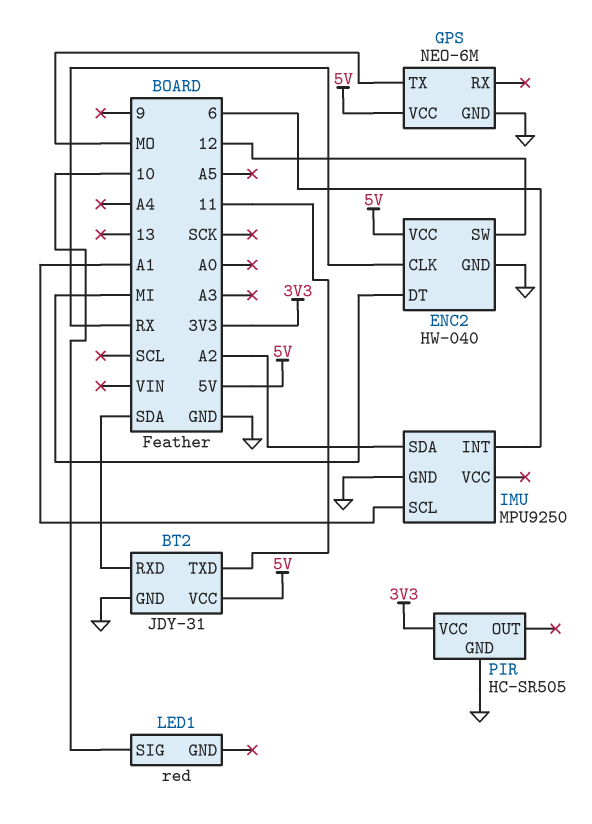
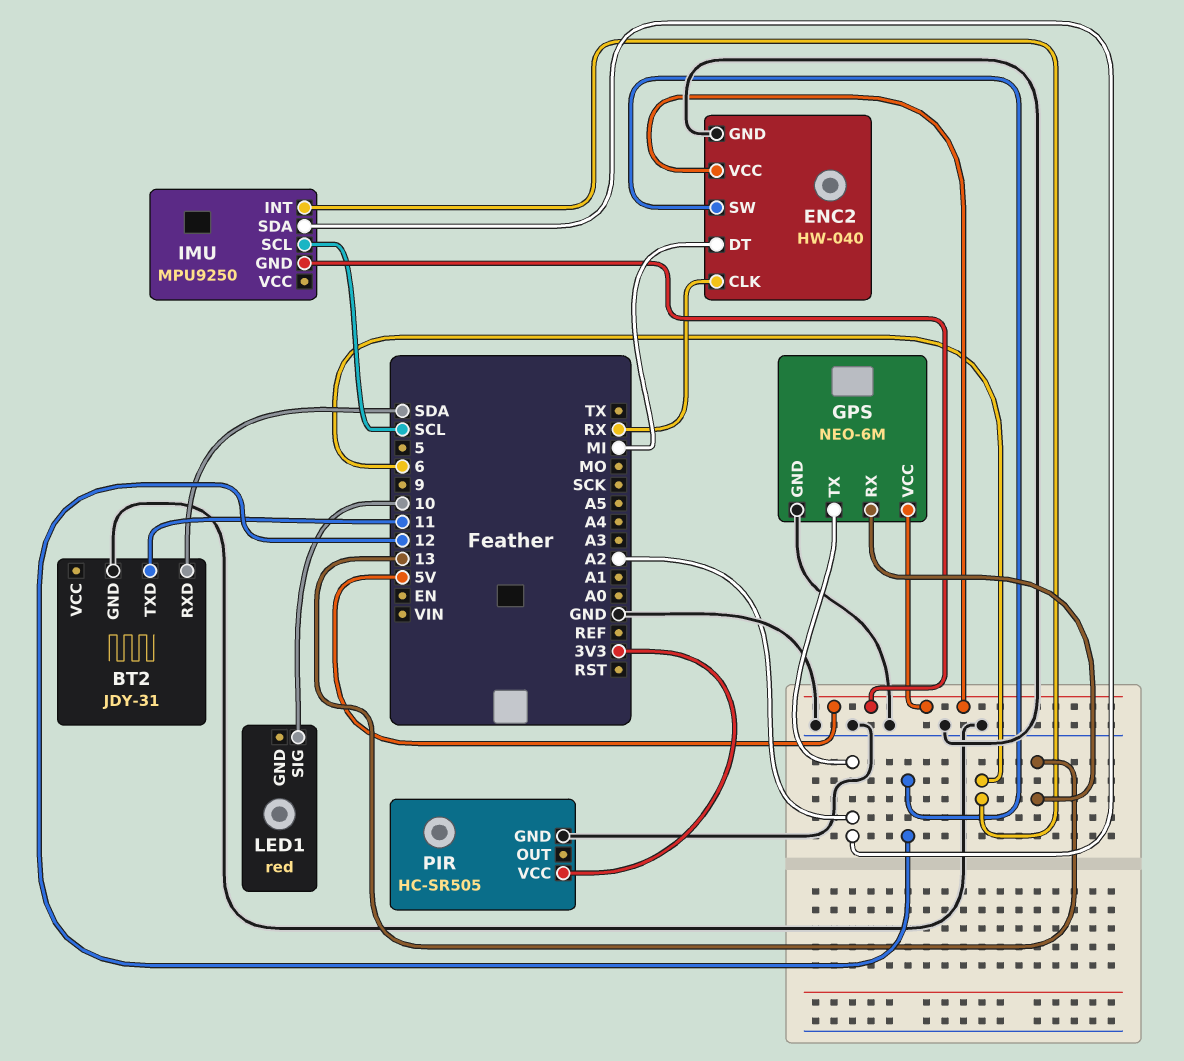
BT2 pin VCC: 5V -> none
GPS pin RX: none -> 13
GPS pin TX: MO -> A2
IMU pin GND: GND -> 5V
IMU pin SCL: A1 -> SCL

